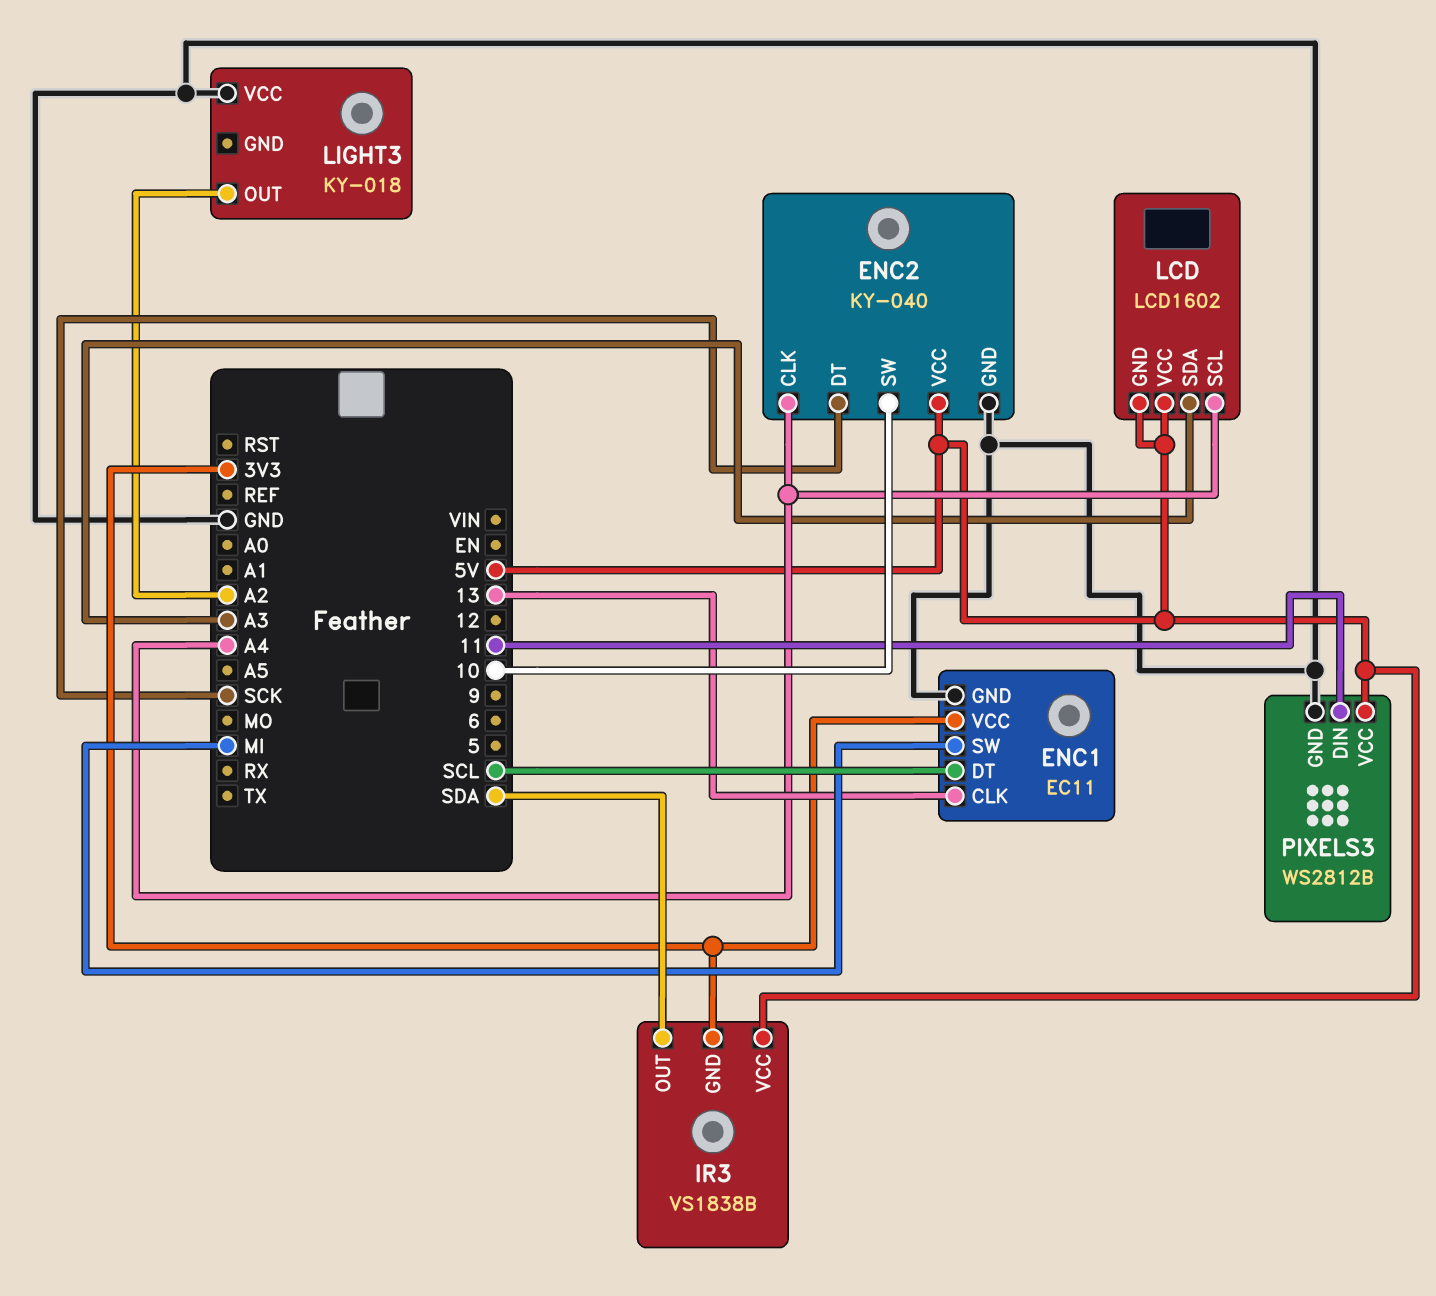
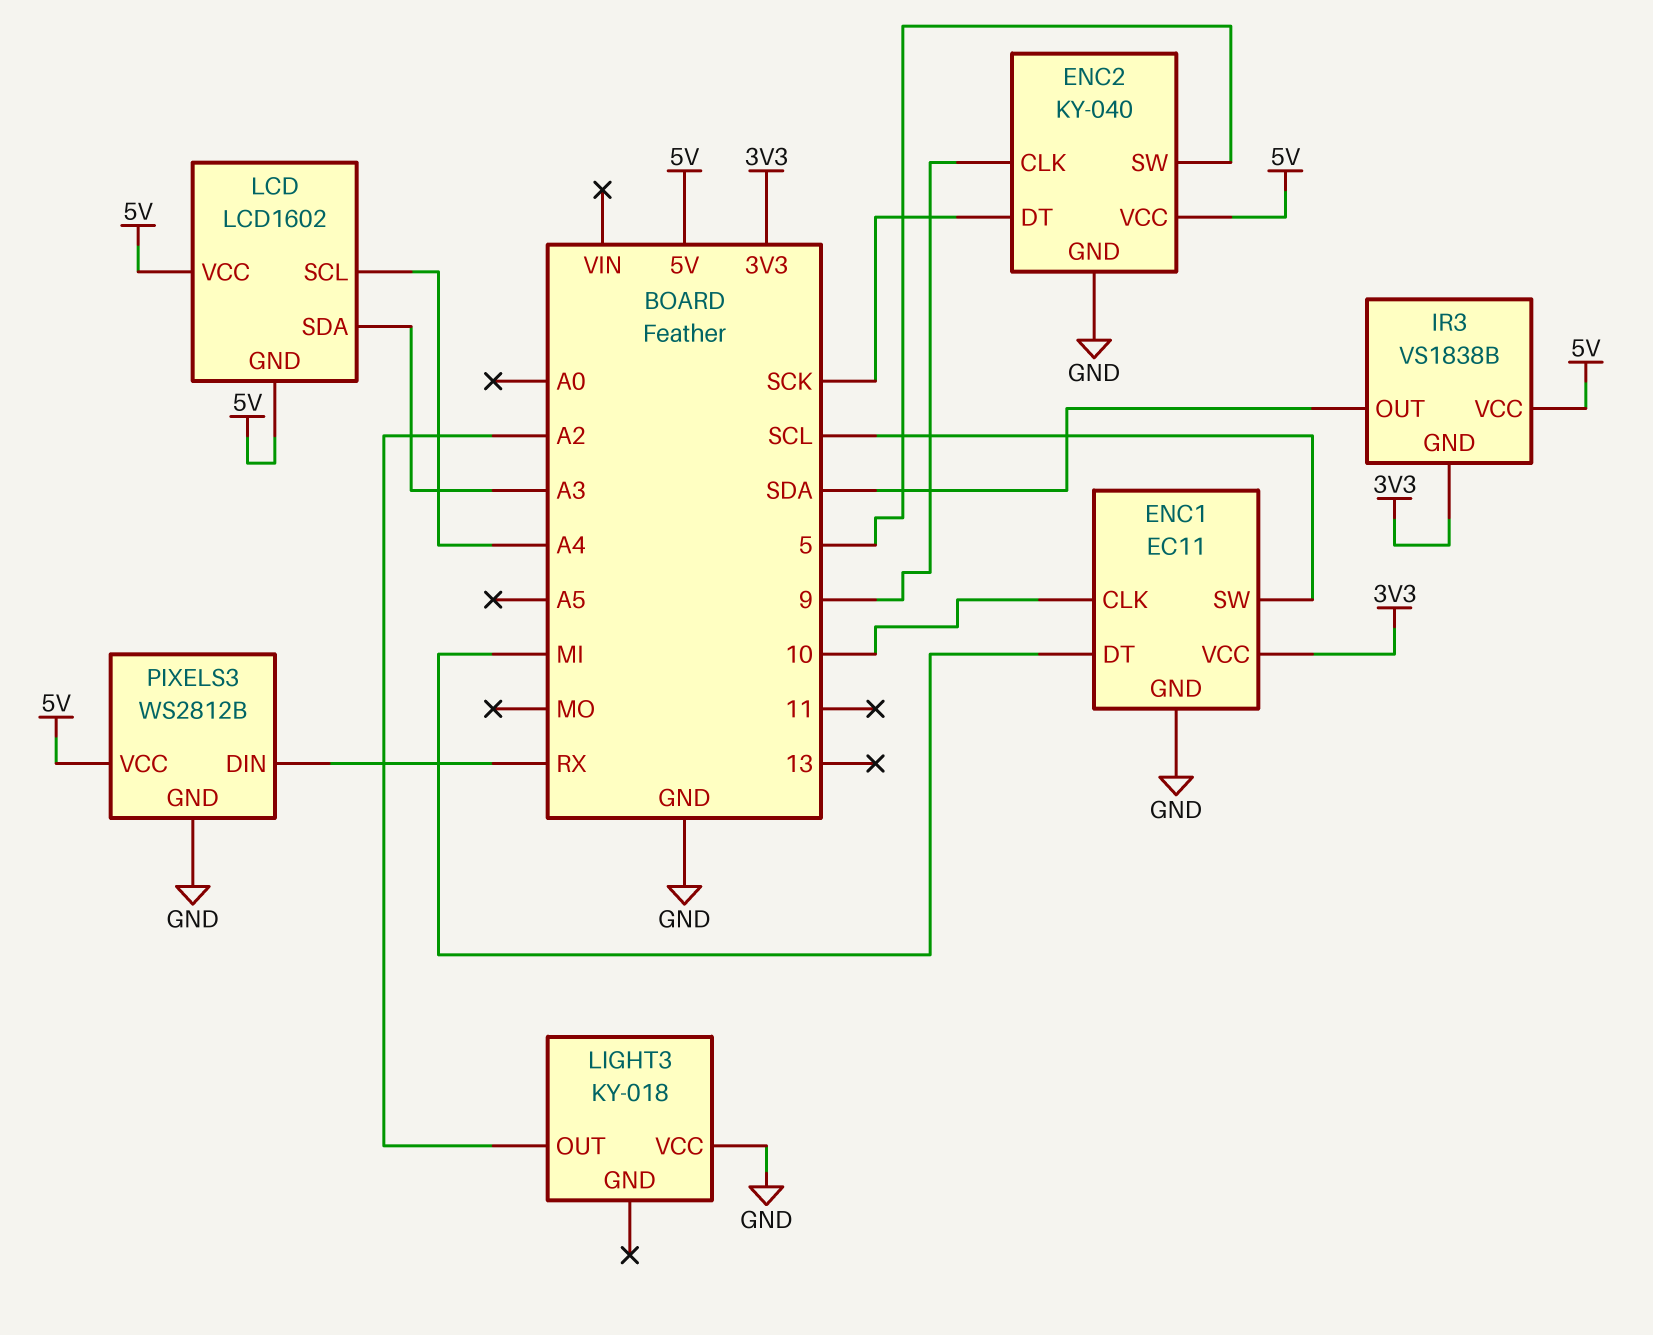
ENC1 pin CLK: 13 -> 10
ENC1 pin DT: SCL -> MI
ENC1 pin SW: MI -> SCL
ENC2 pin CLK: A4 -> 9
ENC2 pin SW: 10 -> 5
PIXELS3 pin DIN: 11 -> RX

